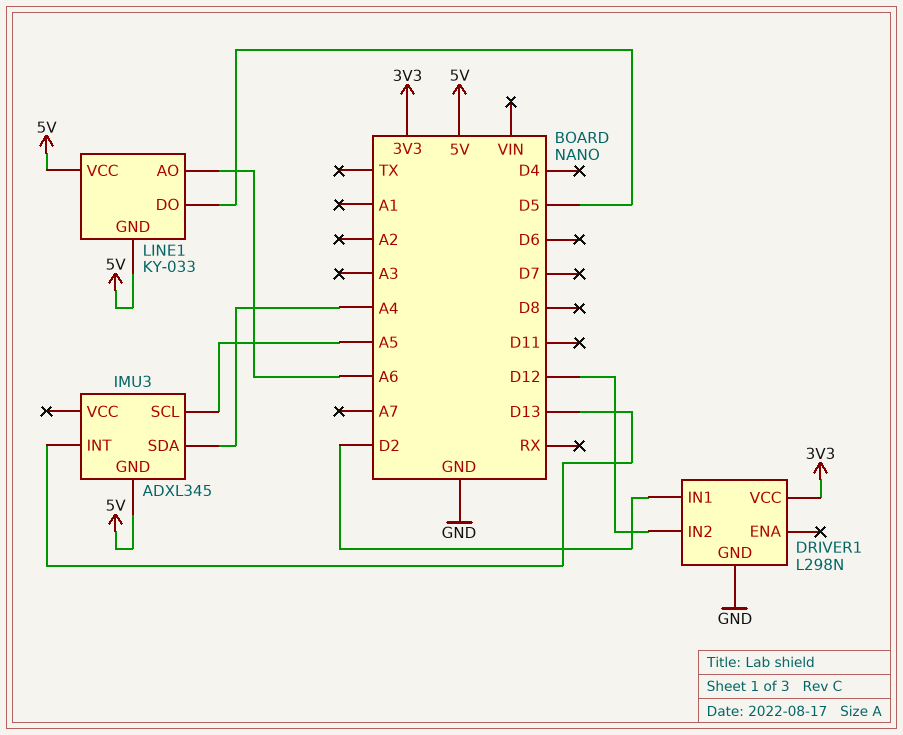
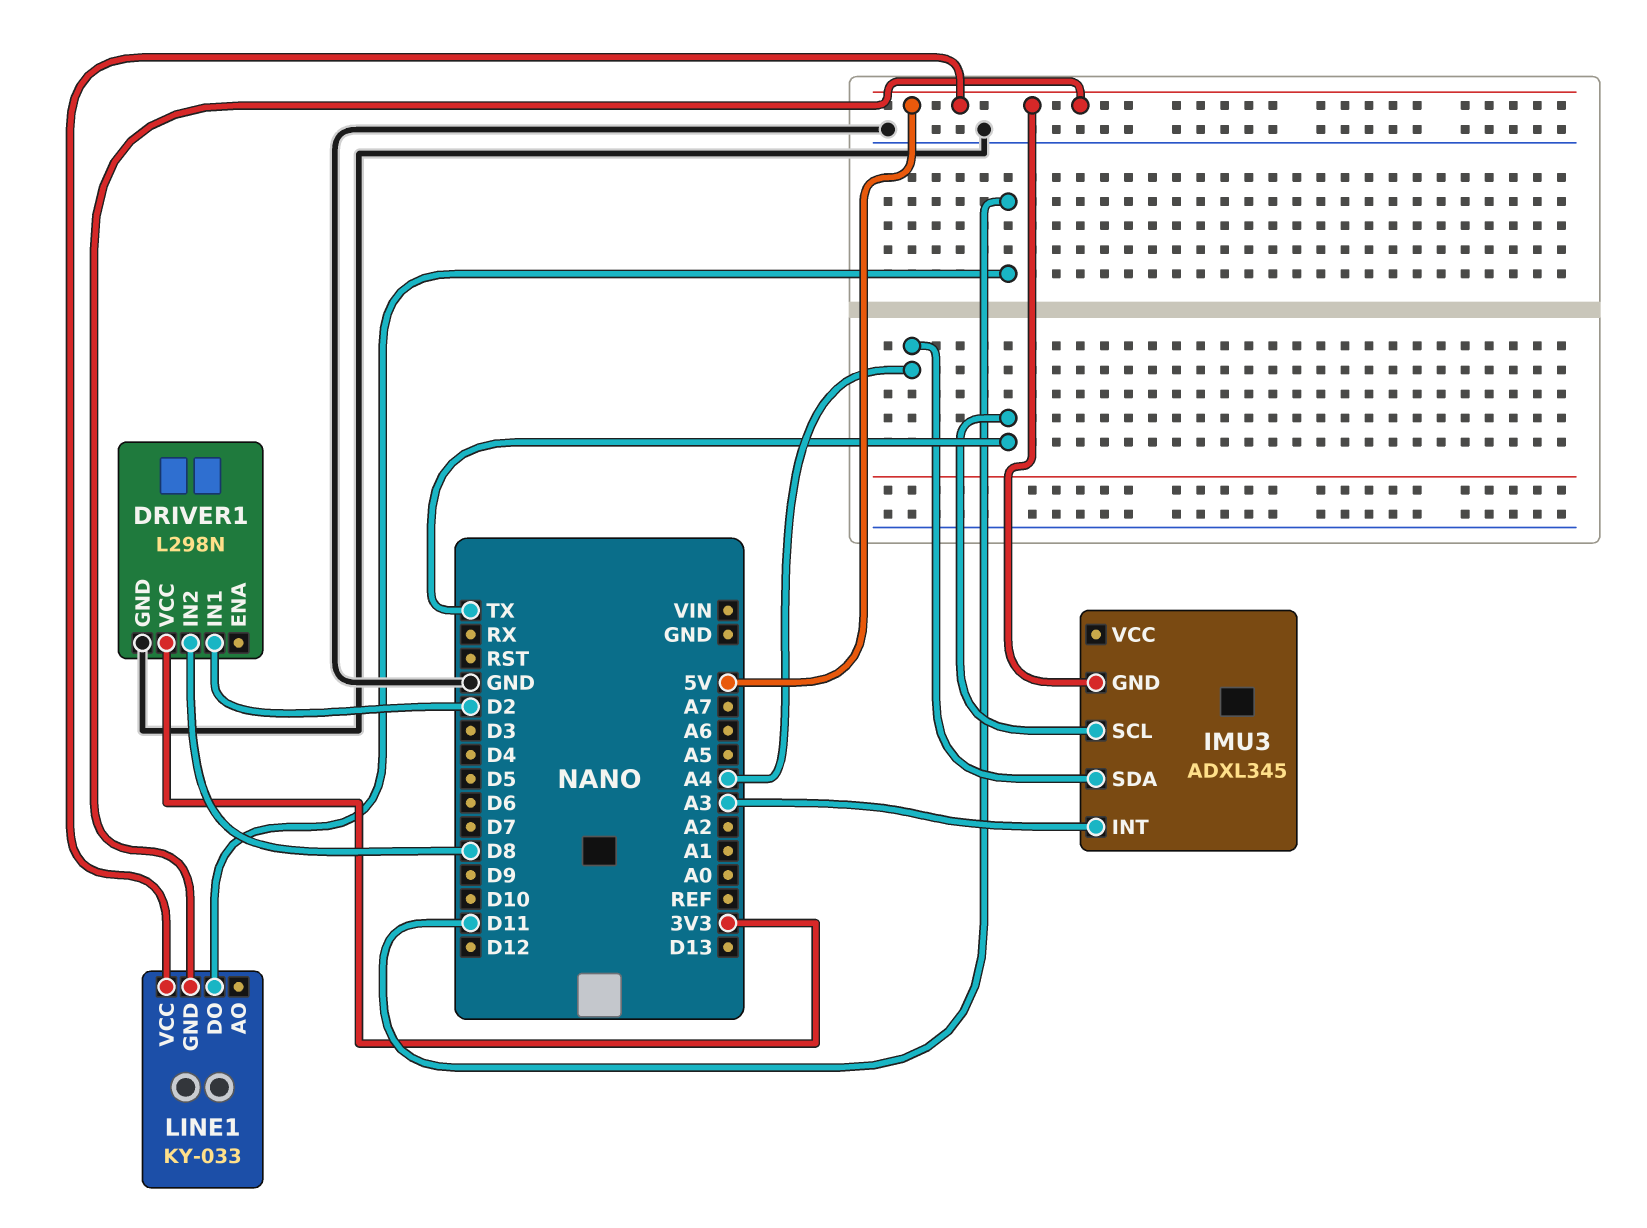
DRIVER1 pin IN2: D12 -> D8
IMU3 pin INT: D13 -> A3
IMU3 pin SCL: A5 -> TX
LINE1 pin AO: A6 -> none
LINE1 pin DO: D5 -> D11

